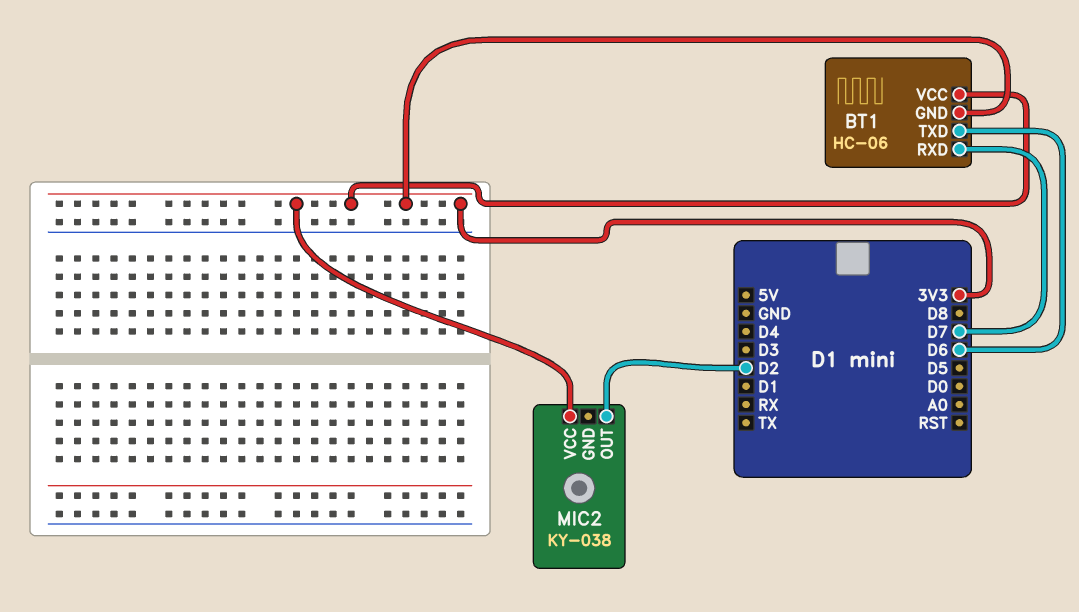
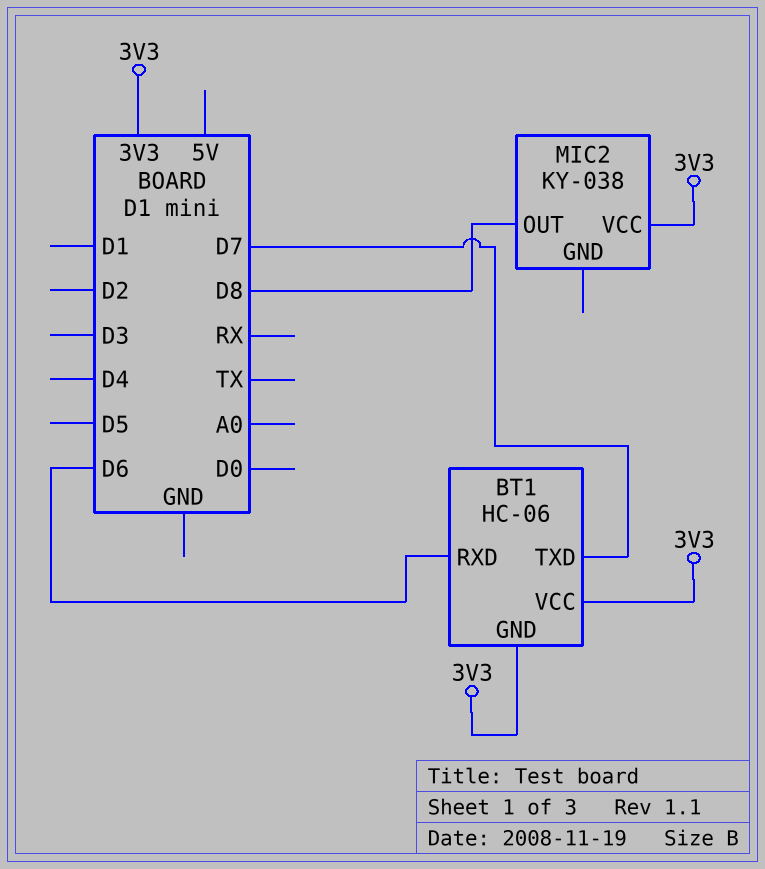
BT1 pin RXD: D7 -> D6
BT1 pin TXD: D6 -> D7
MIC2 pin OUT: D2 -> D8

